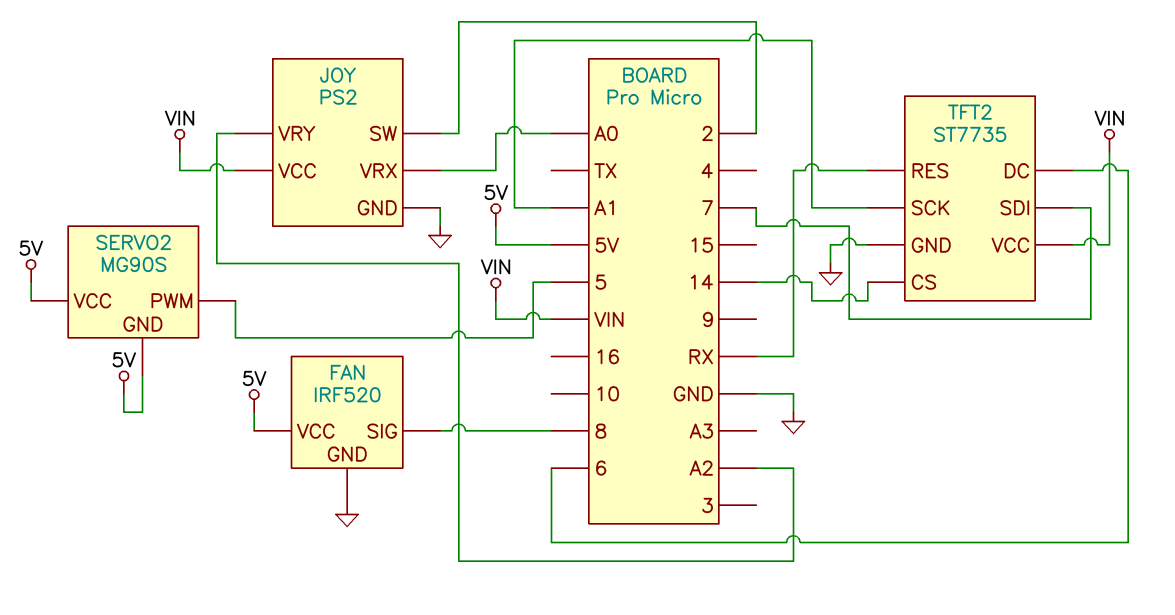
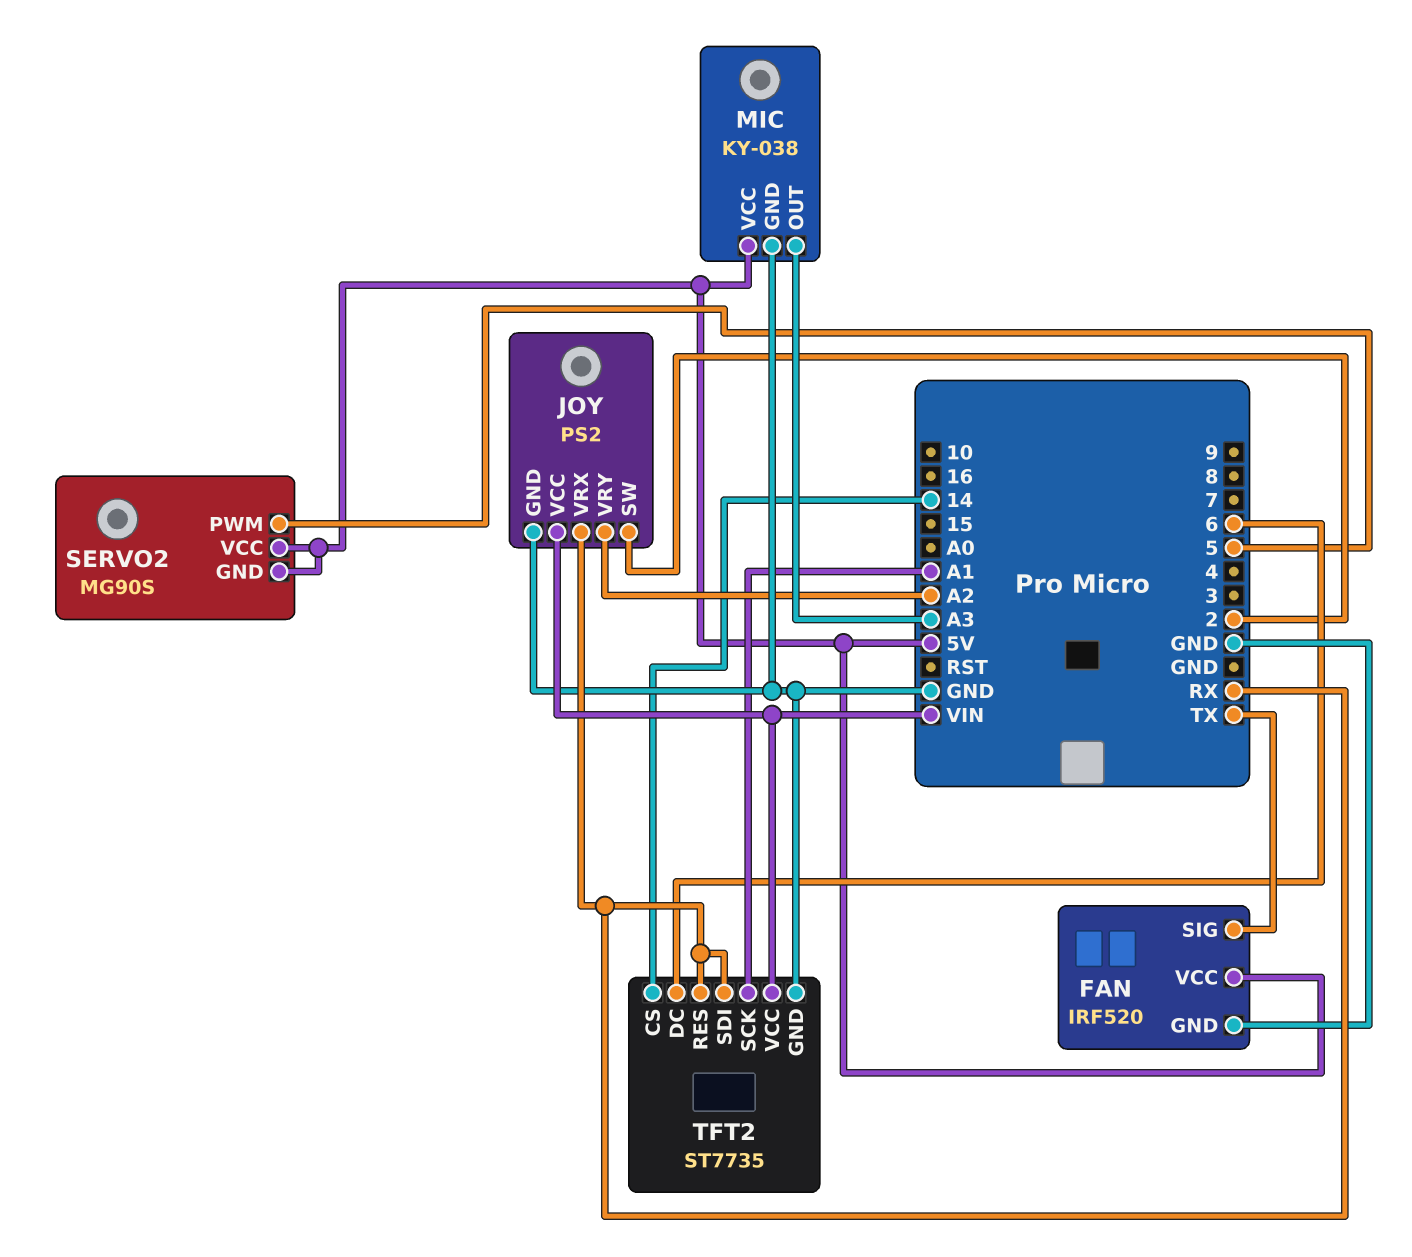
FAN pin SIG: 8 -> TX
JOY pin VRX: A0 -> RX
MIC: none -> KY-038
MIC pin GND: none -> GND
MIC pin OUT: none -> A3
MIC pin VCC: none -> 5V
TFT2 pin SDI: 7 -> RX

